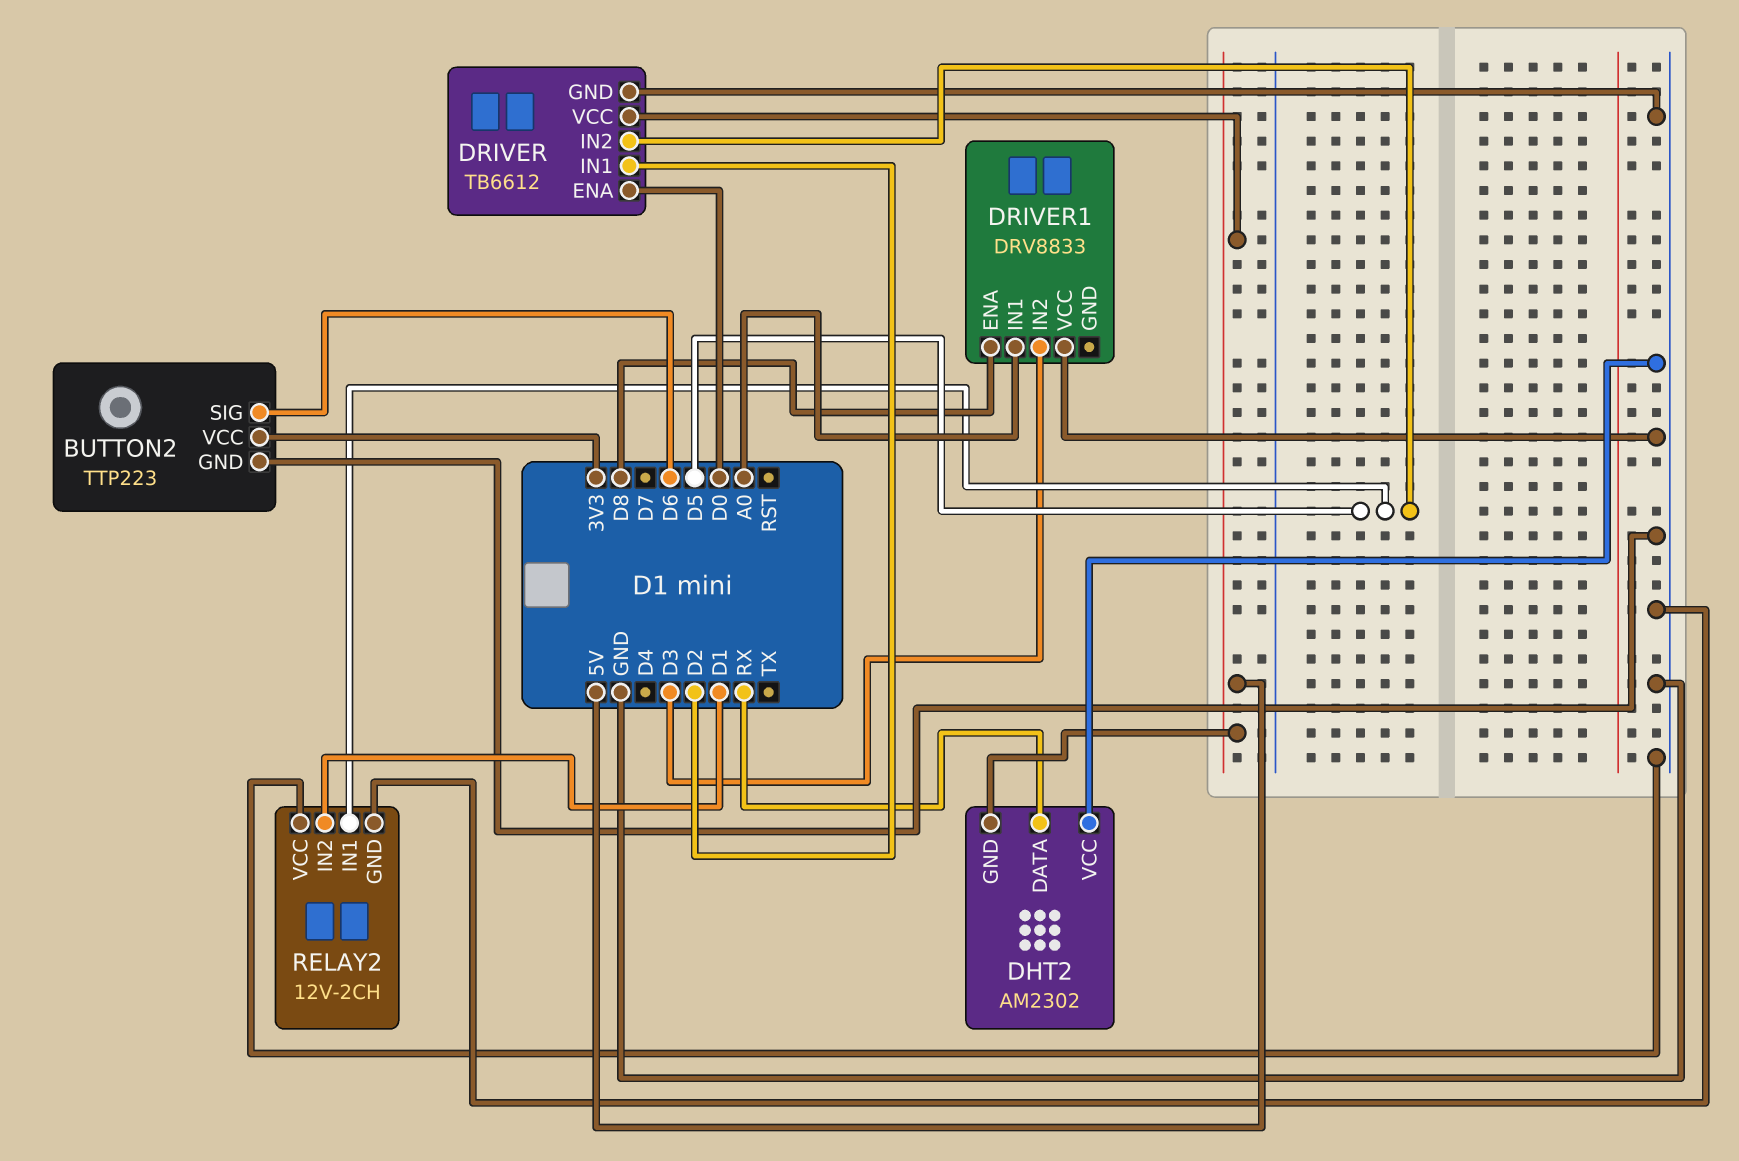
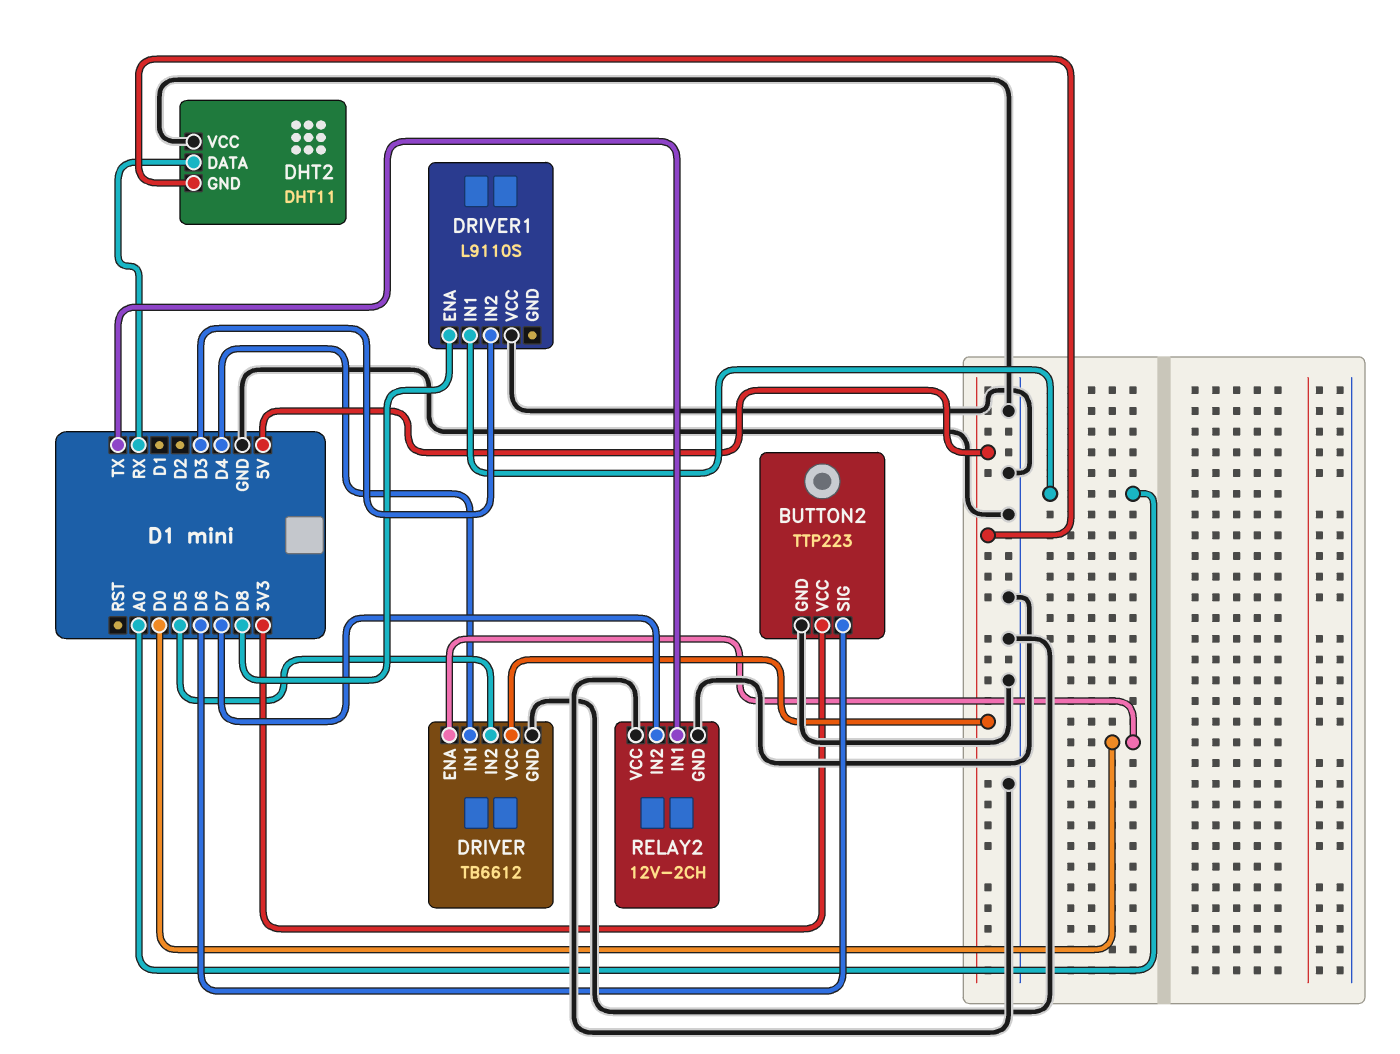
DHT2: AM2302 -> DHT11
DRIVER pin IN1: D2 -> D4
DRIVER1: DRV8833 -> L9110S
RELAY2 pin IN1: D5 -> TX
RELAY2 pin IN2: D1 -> D7

